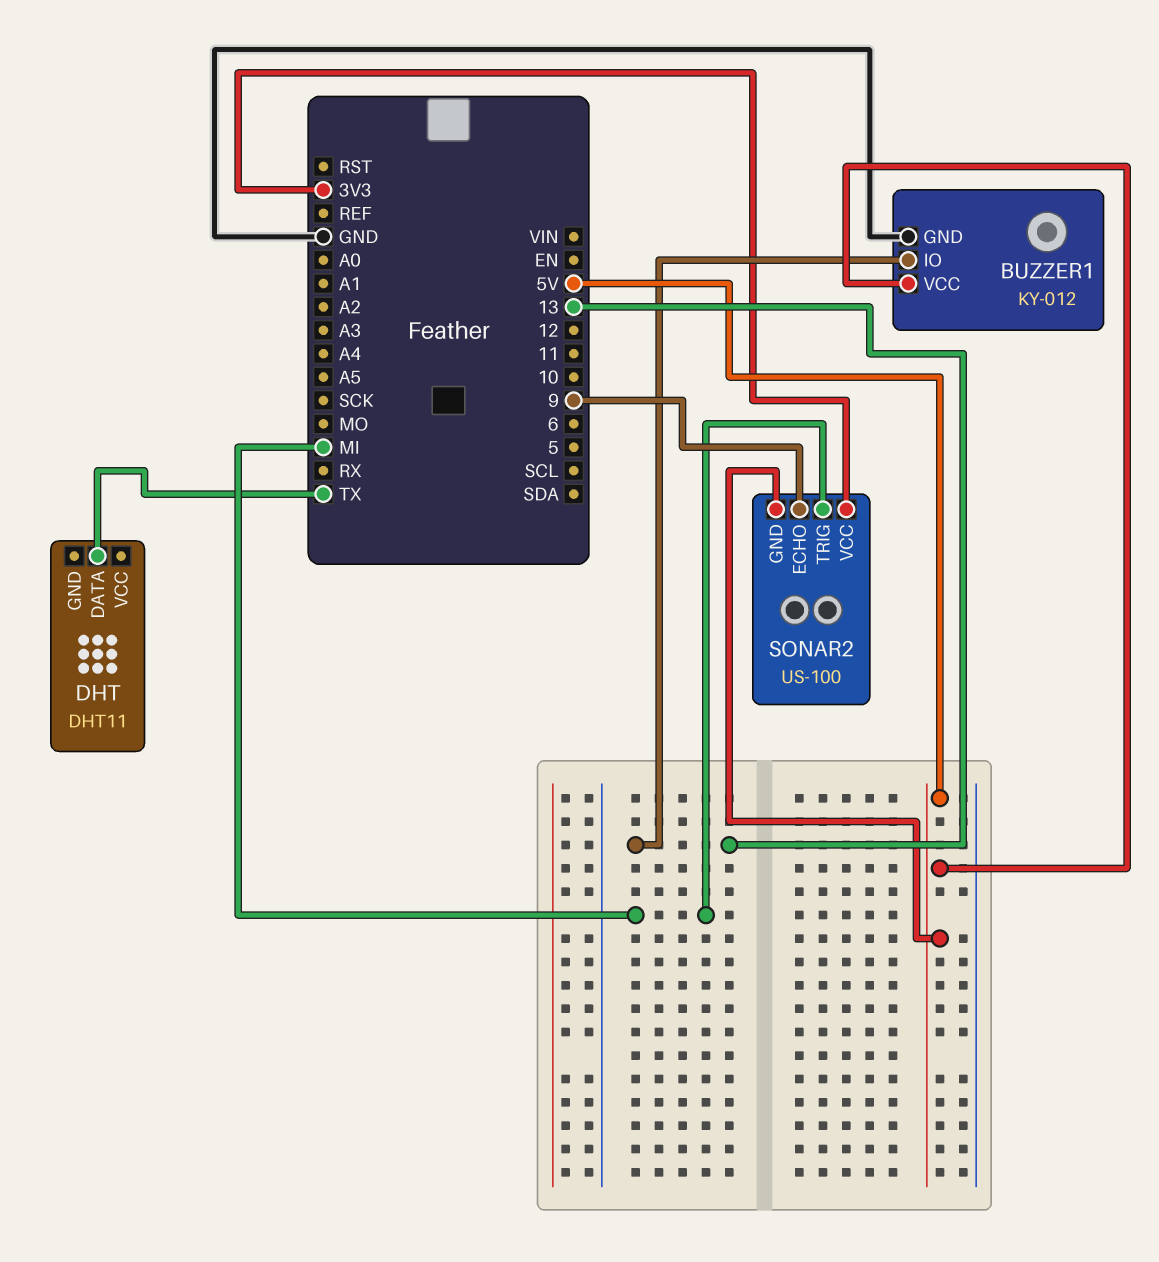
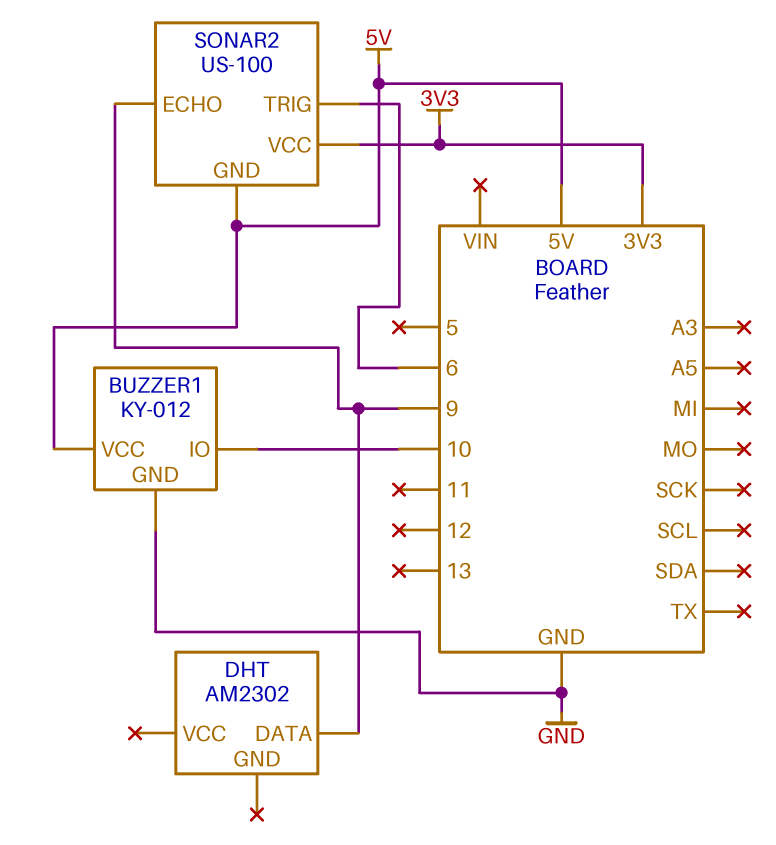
BUZZER1 pin IO: 13 -> 10
DHT: DHT11 -> AM2302
DHT pin DATA: TX -> 9
SONAR2 pin TRIG: MI -> 6

